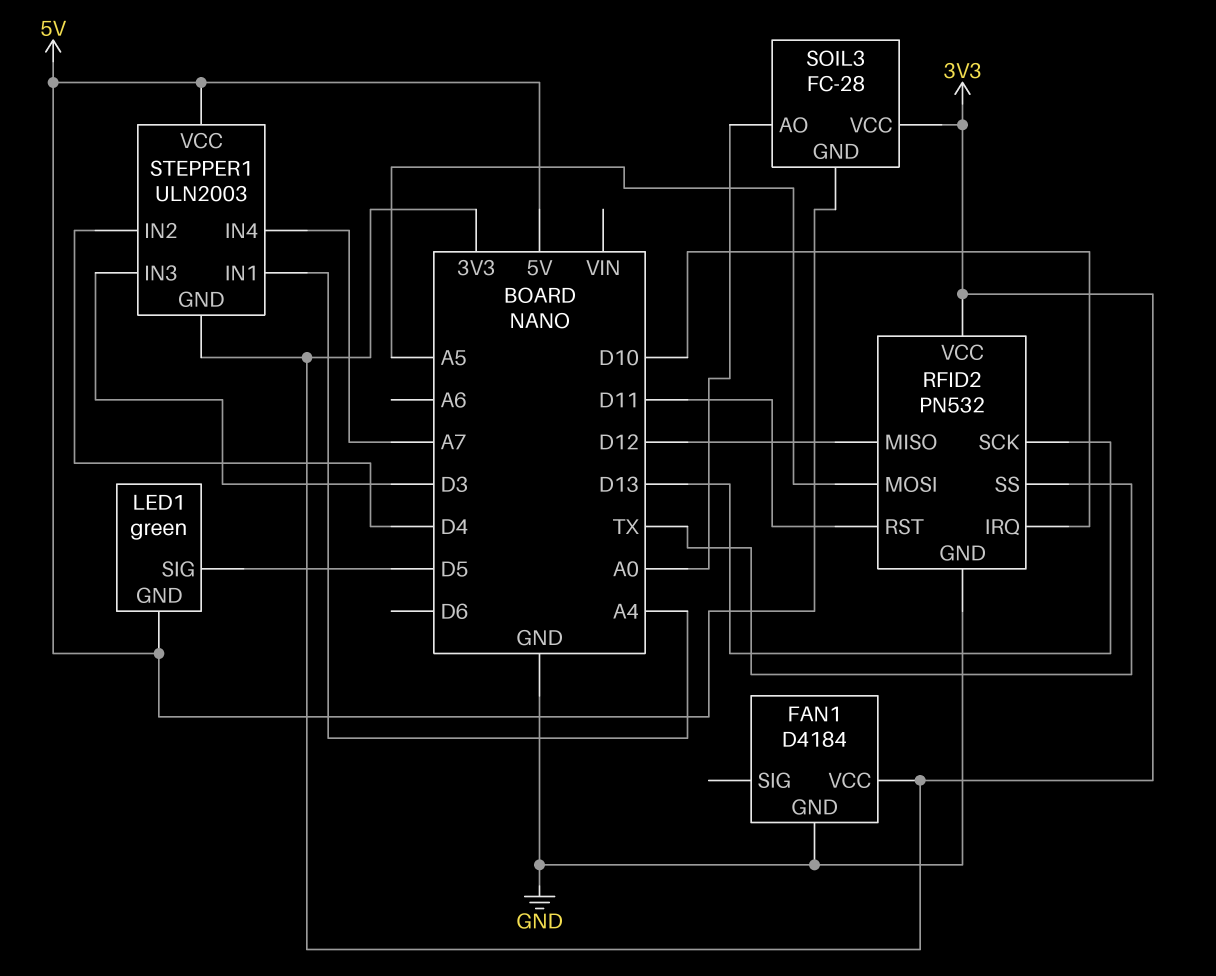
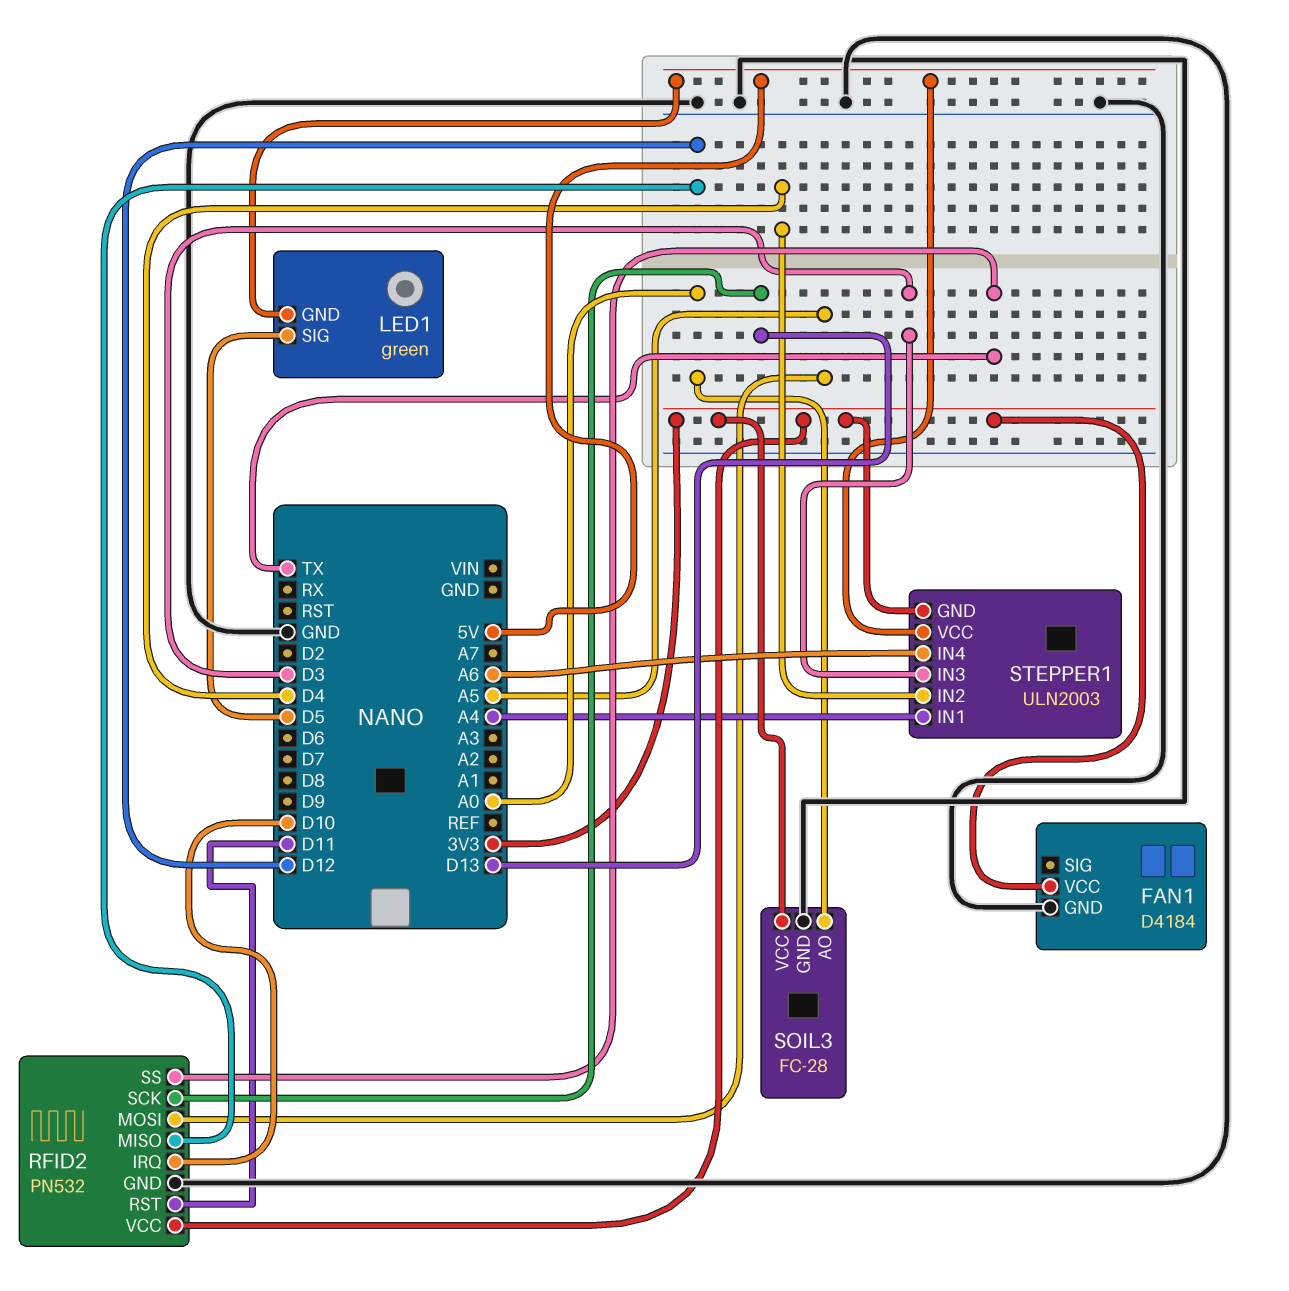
SOIL3 pin GND: 5V -> GND
STEPPER1 pin IN4: A7 -> A6

